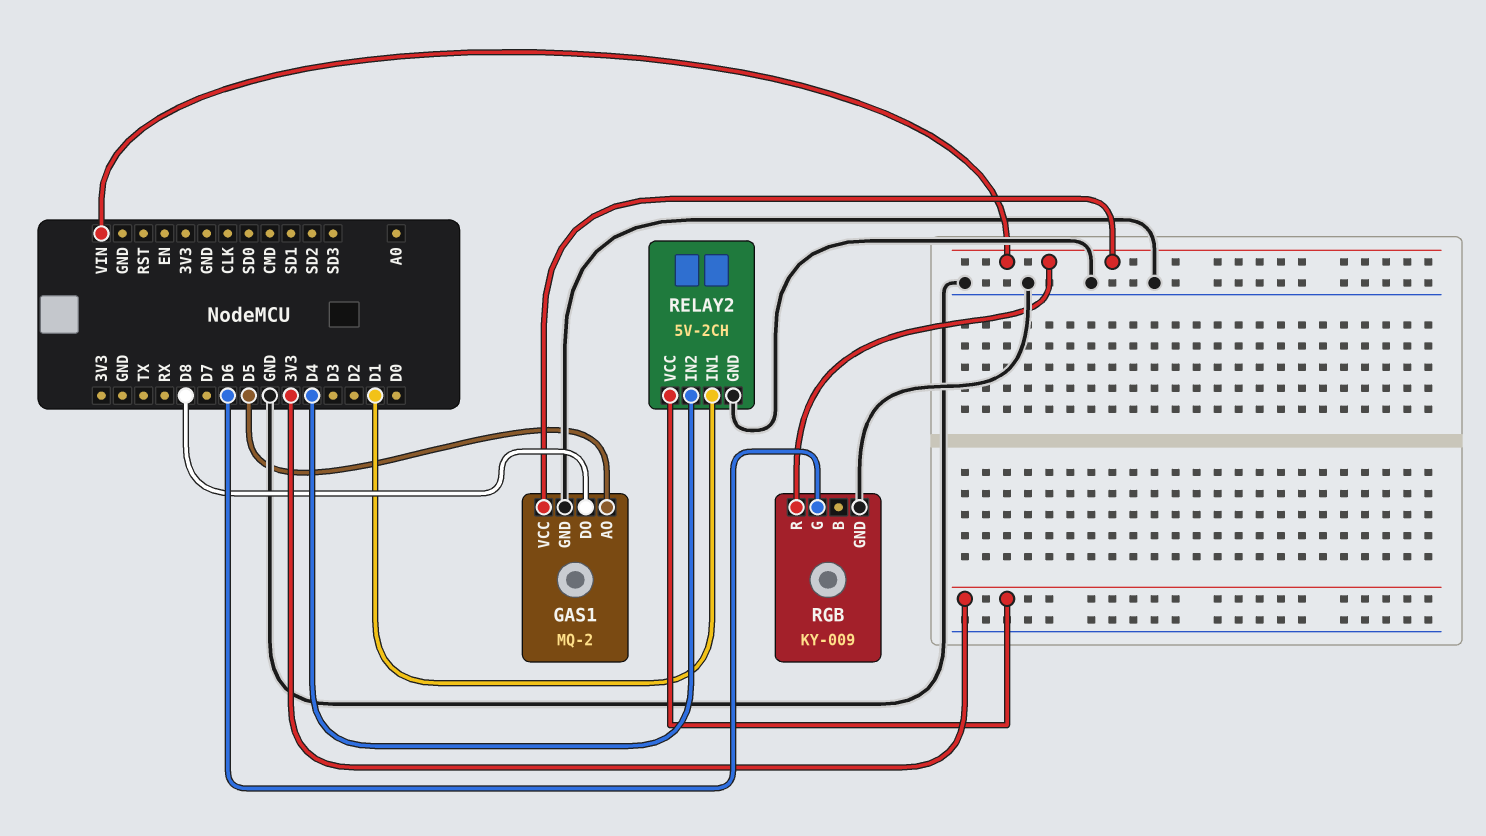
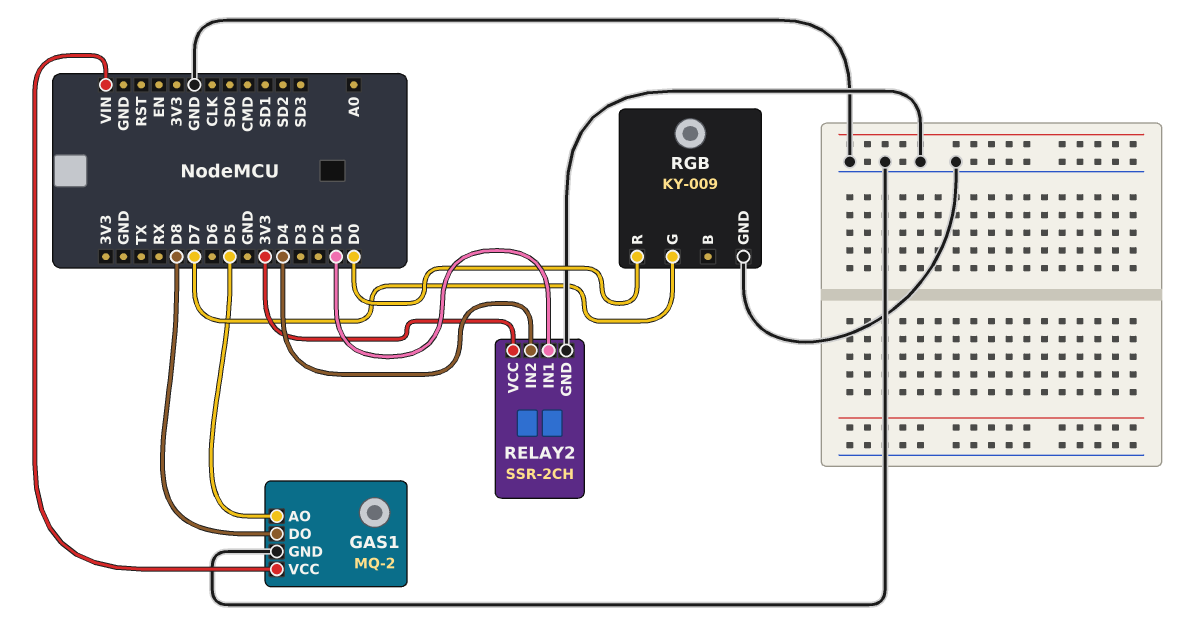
RELAY2: 5V-2CH -> SSR-2CH
RGB pin G: D6 -> D7
RGB pin R: VIN -> D0

